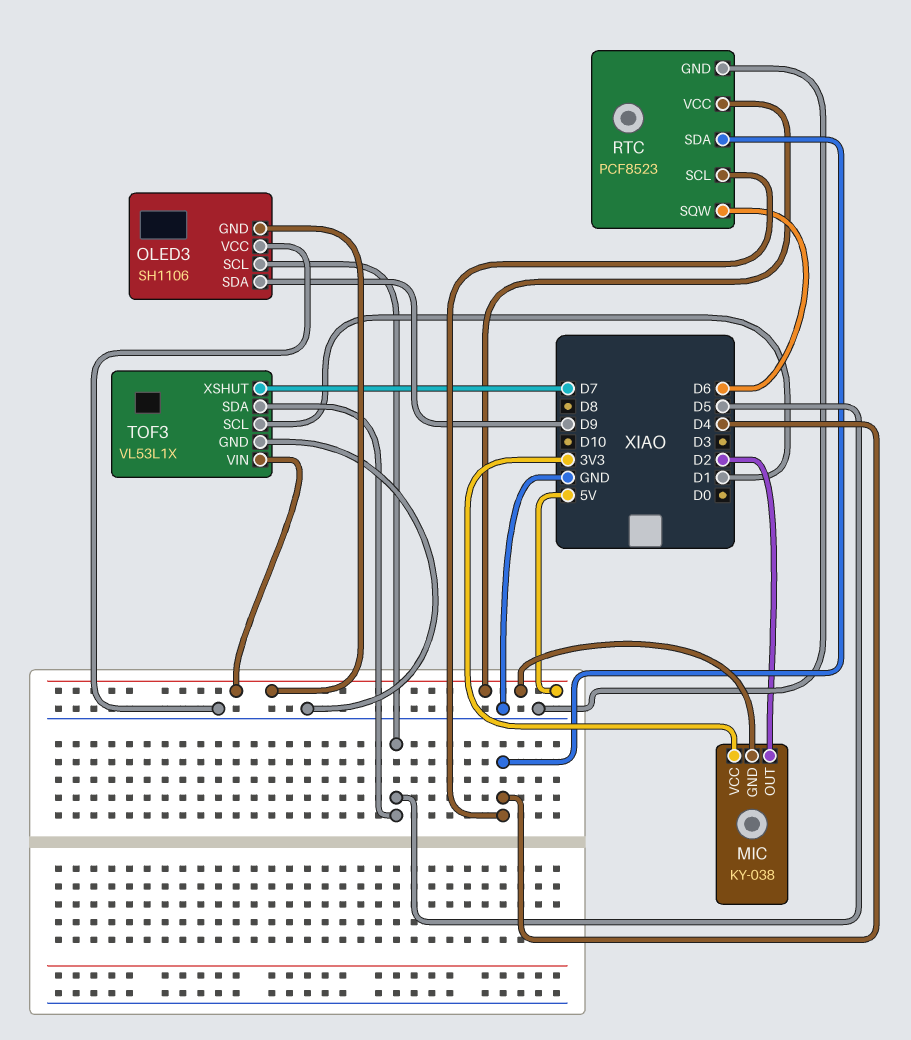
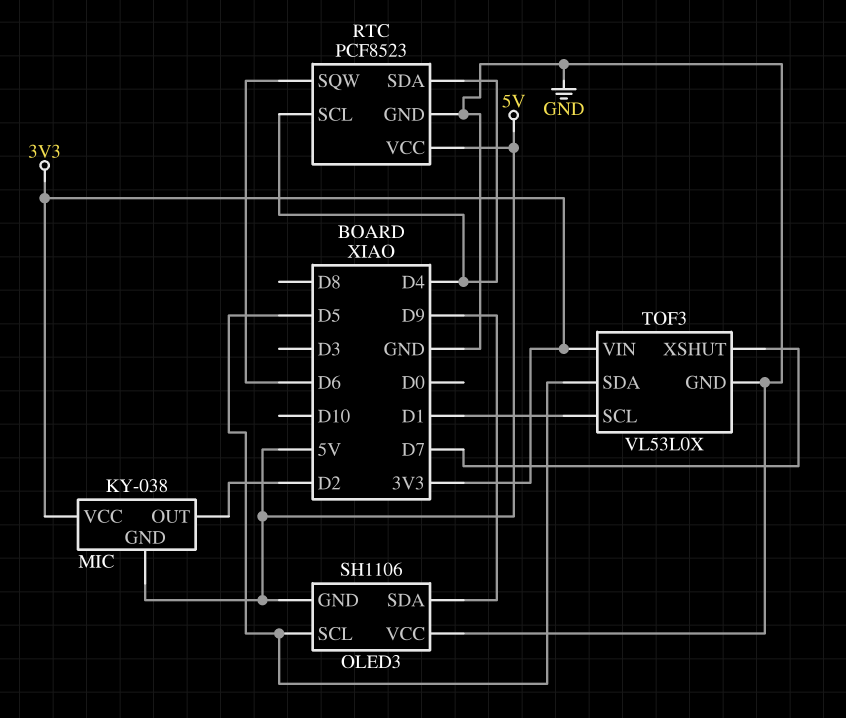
TOF3: VL53L1X -> VL53L0X
TOF3 pin VIN: 5V -> 3V3

